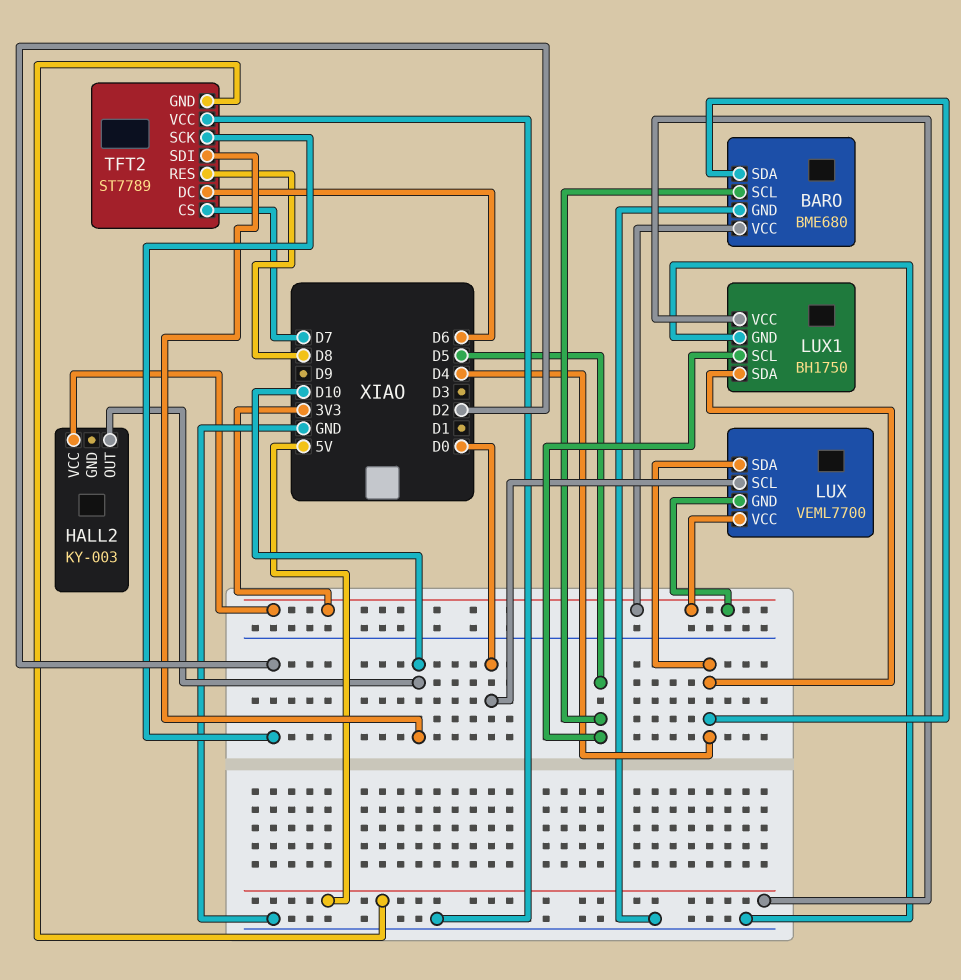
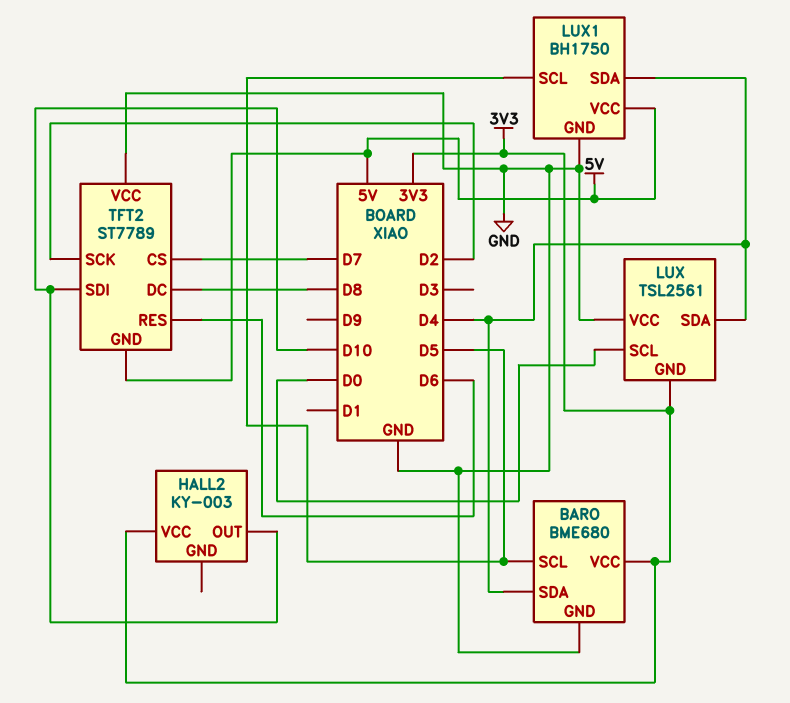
LUX: VEML7700 -> TSL2561
LUX pin VCC: 3V3 -> GND
TFT2 pin DC: D6 -> D8
TFT2 pin RES: D8 -> D6

